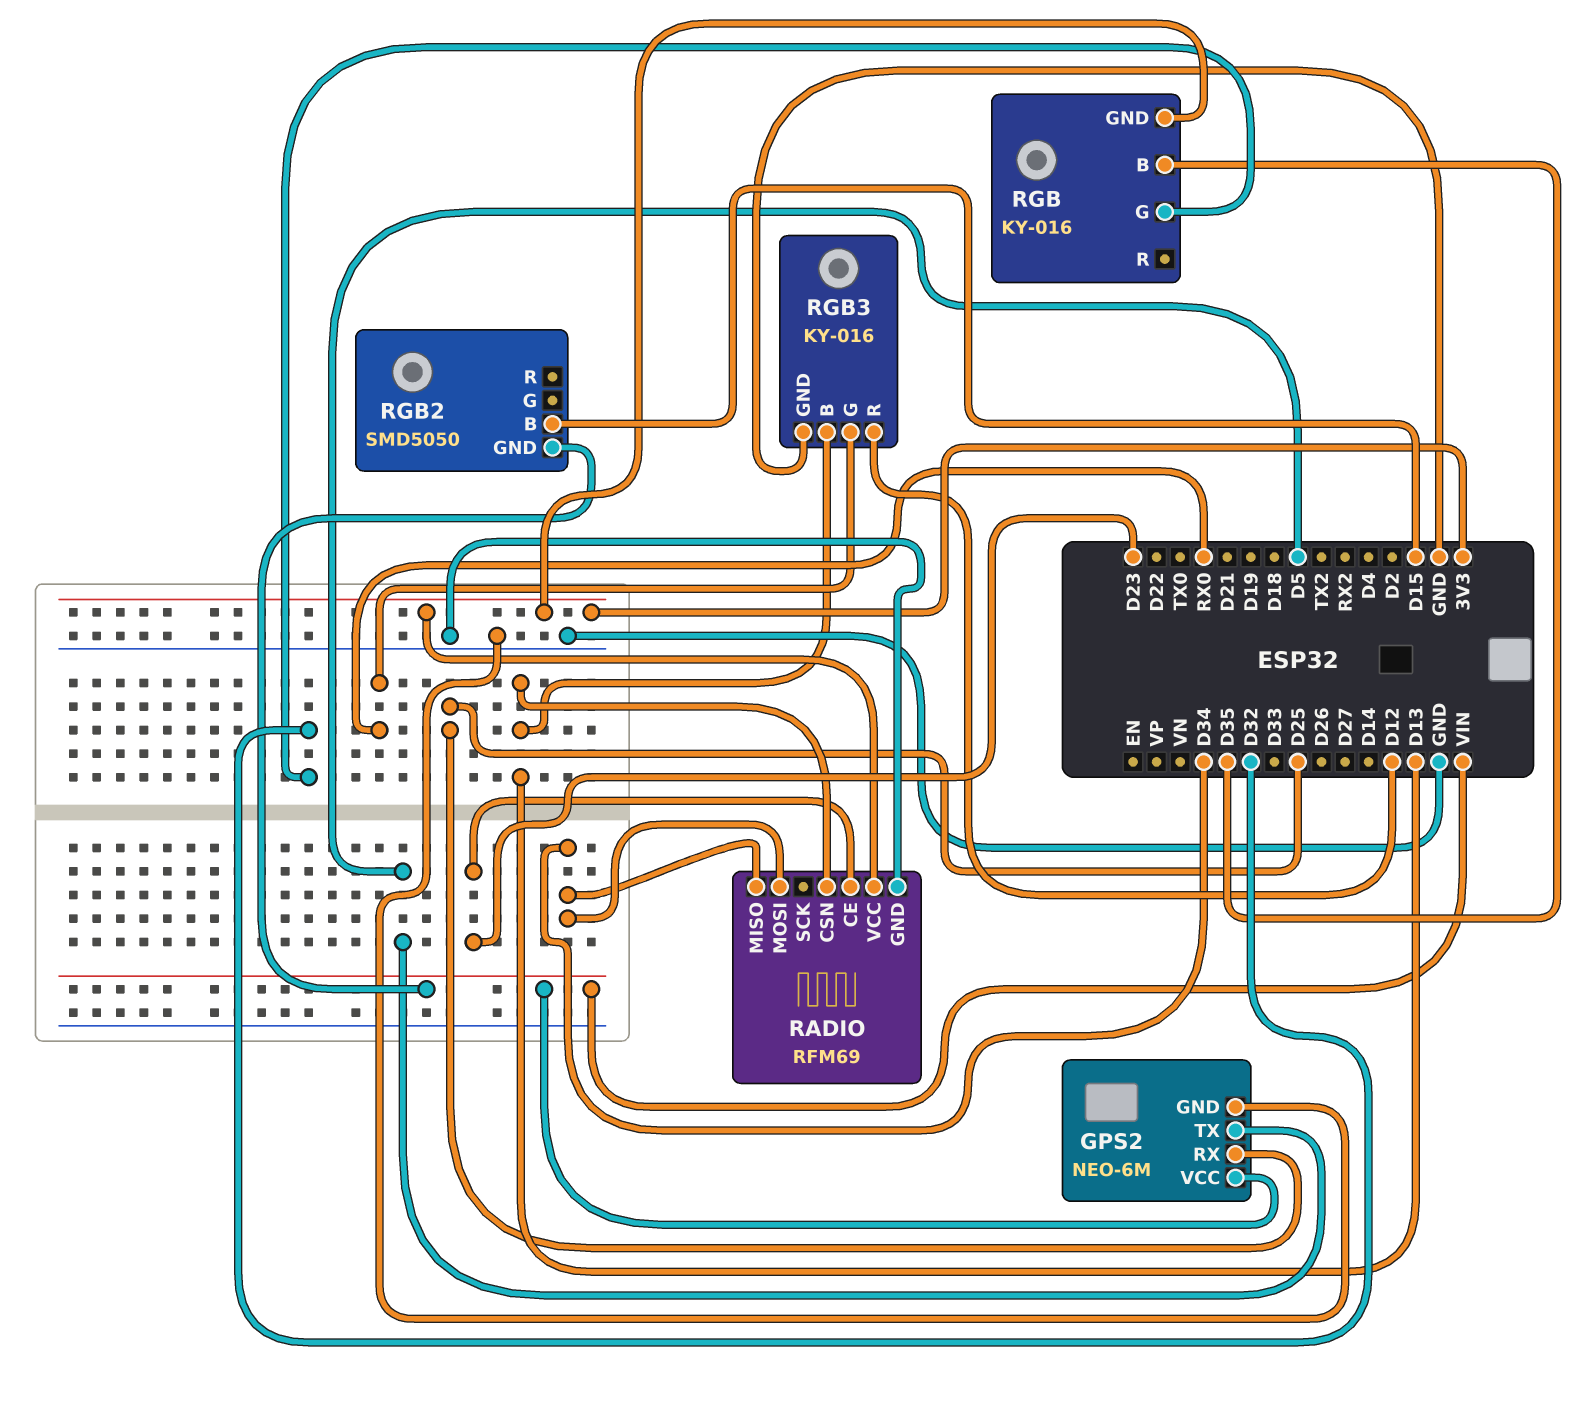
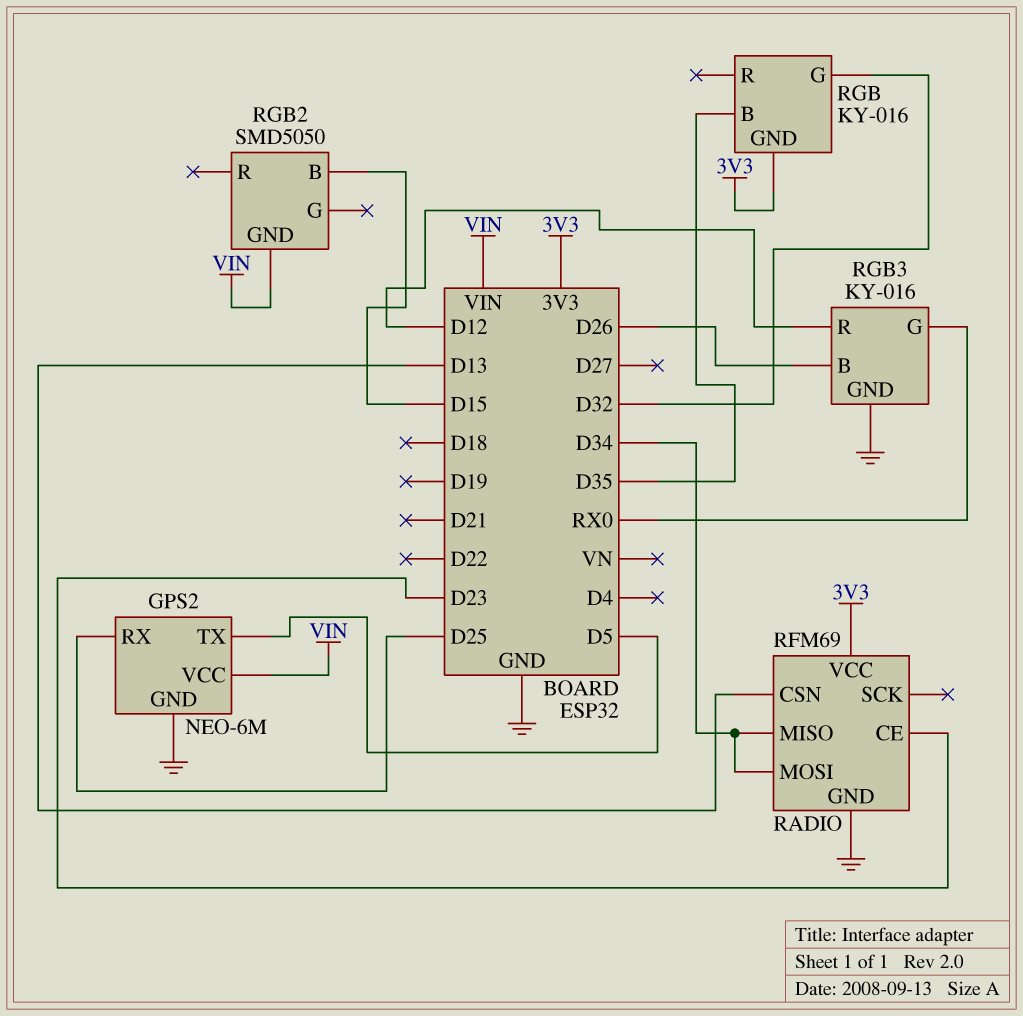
RGB3 pin B: D13 -> D26

